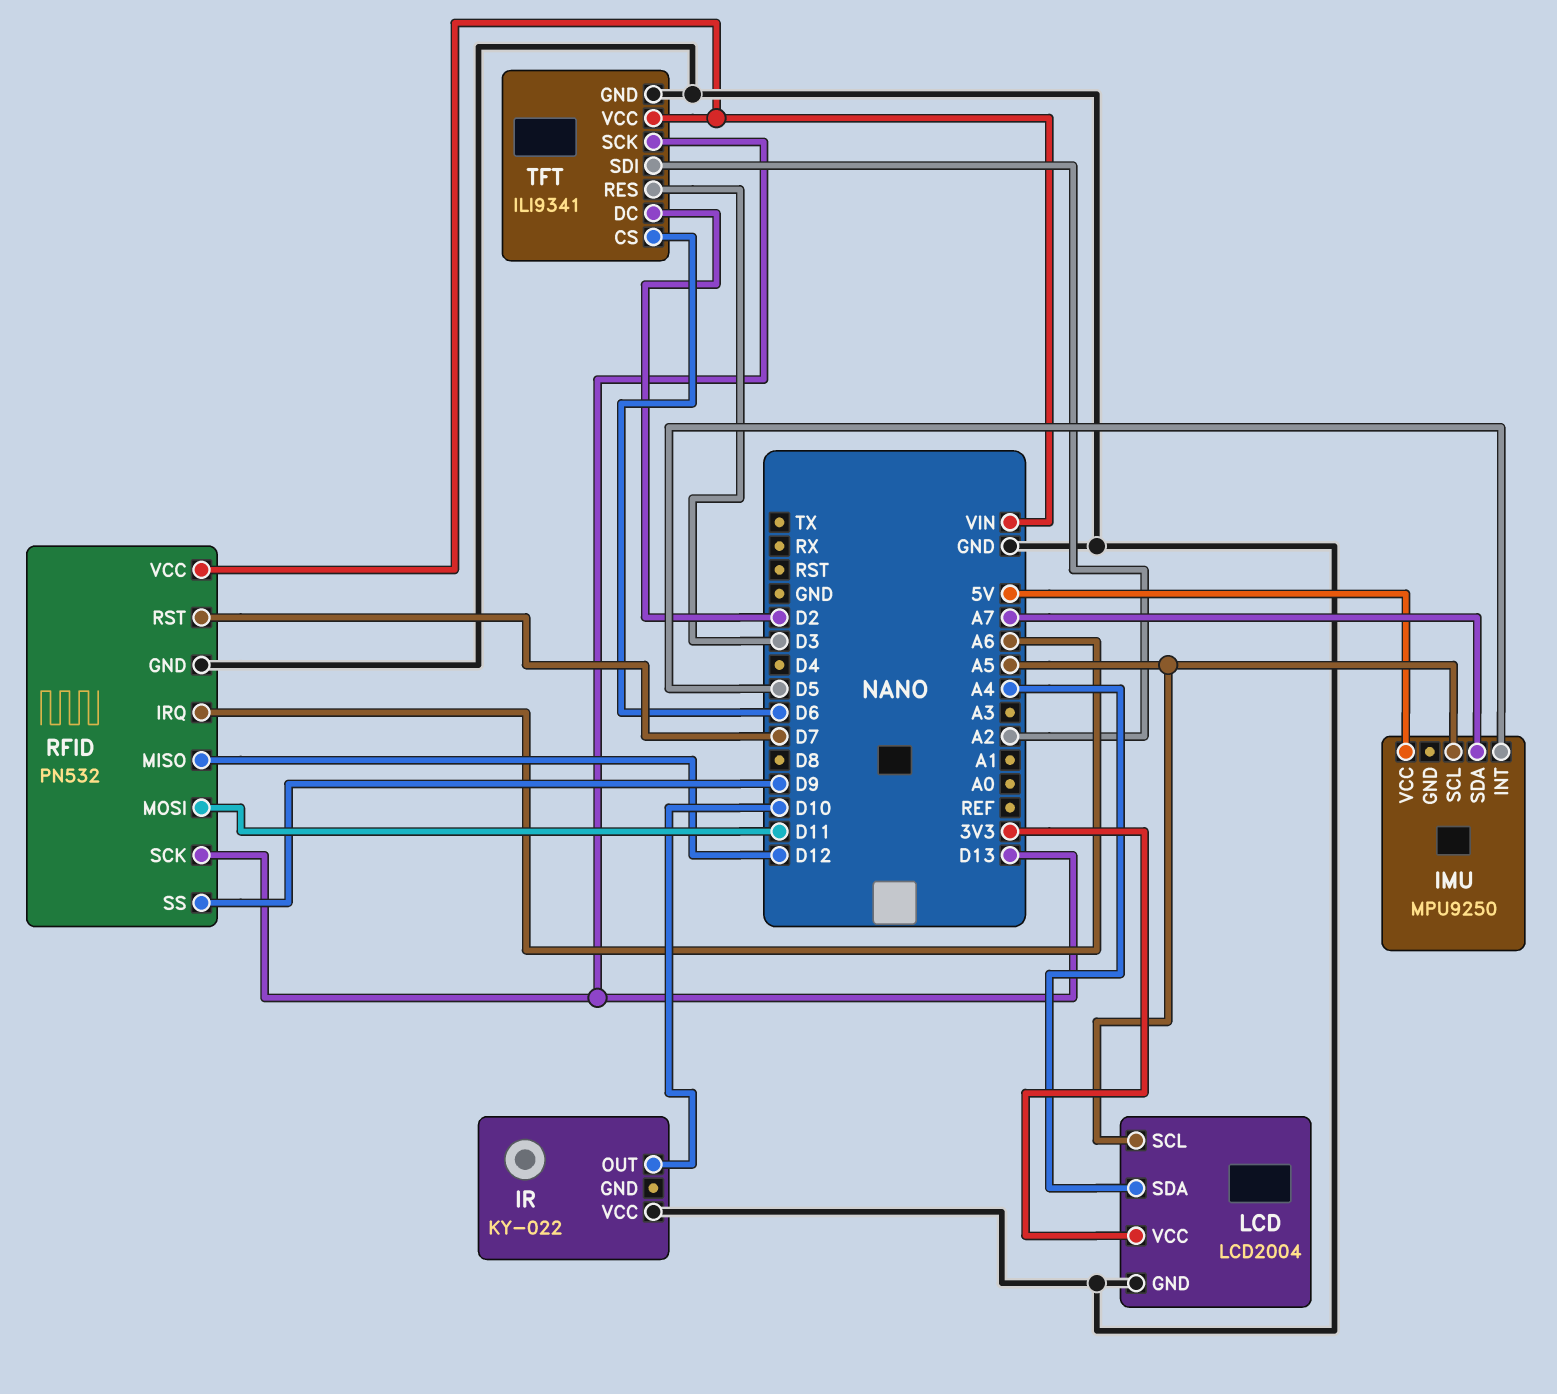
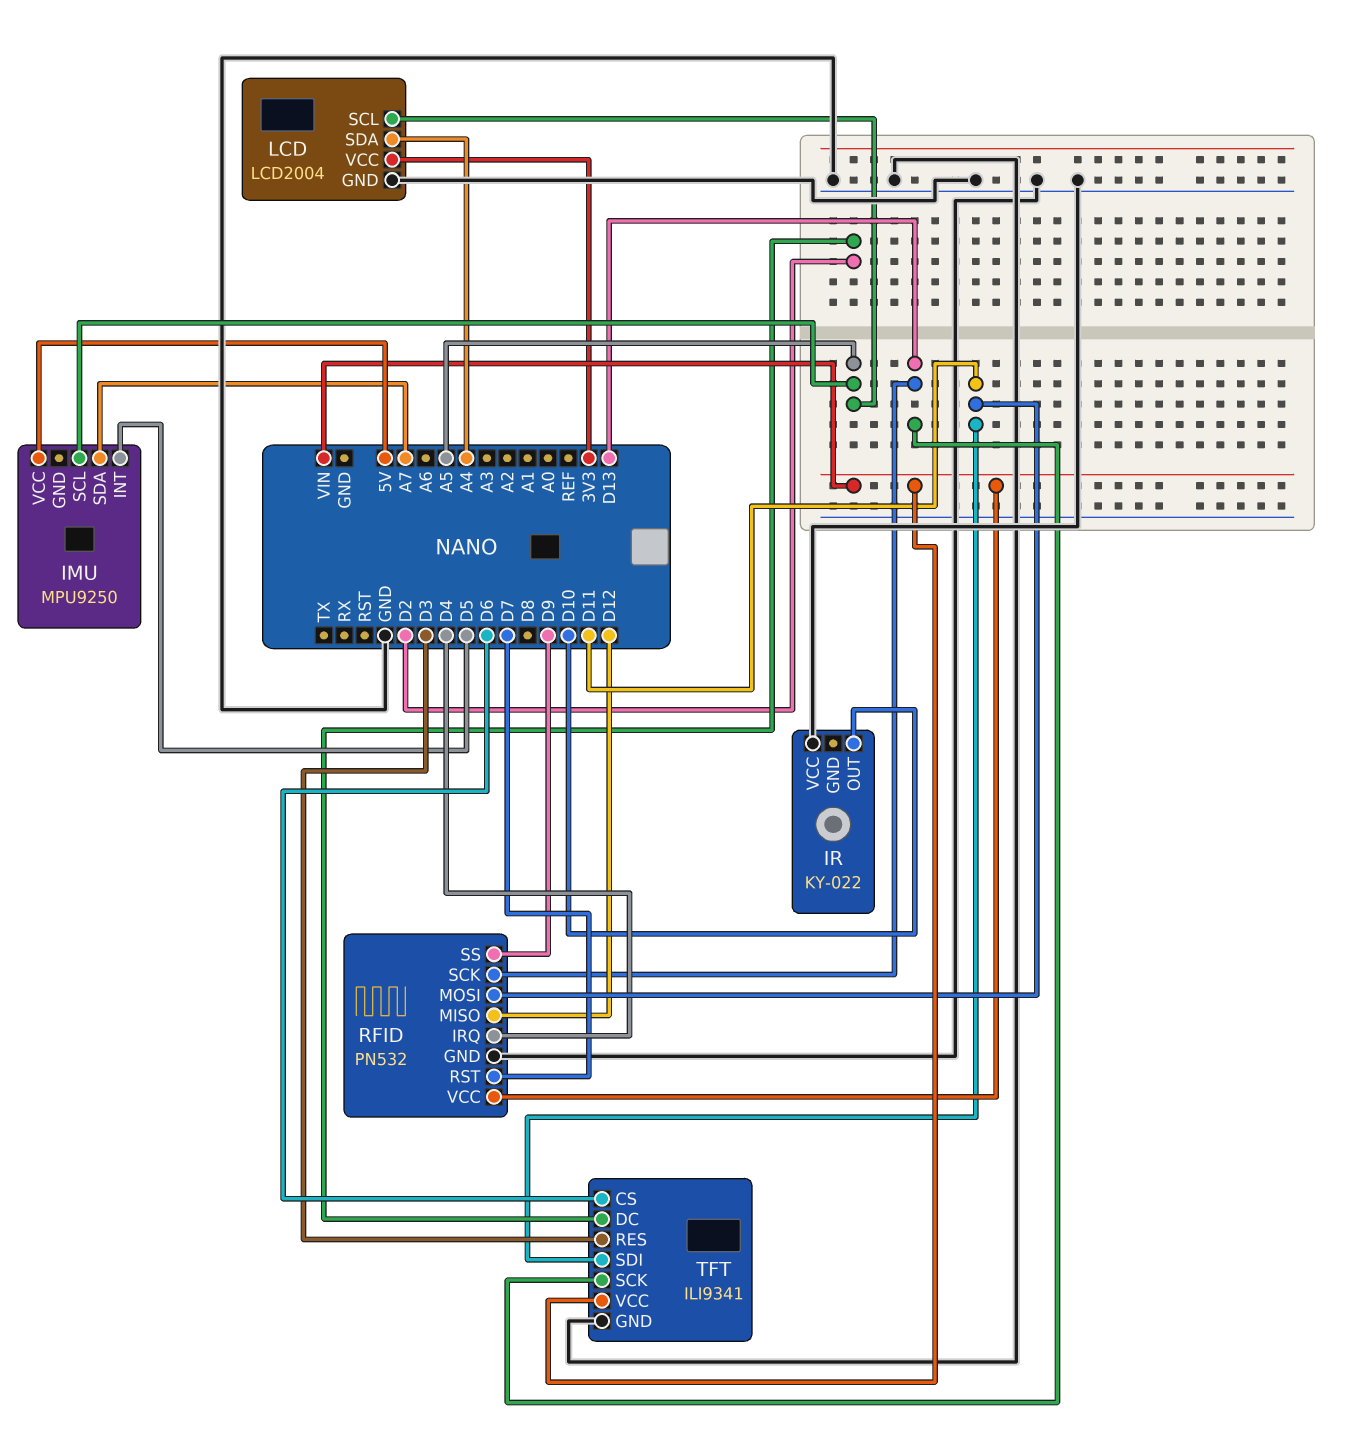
RFID pin IRQ: A6 -> D4
TFT pin SDI: A2 -> D11

